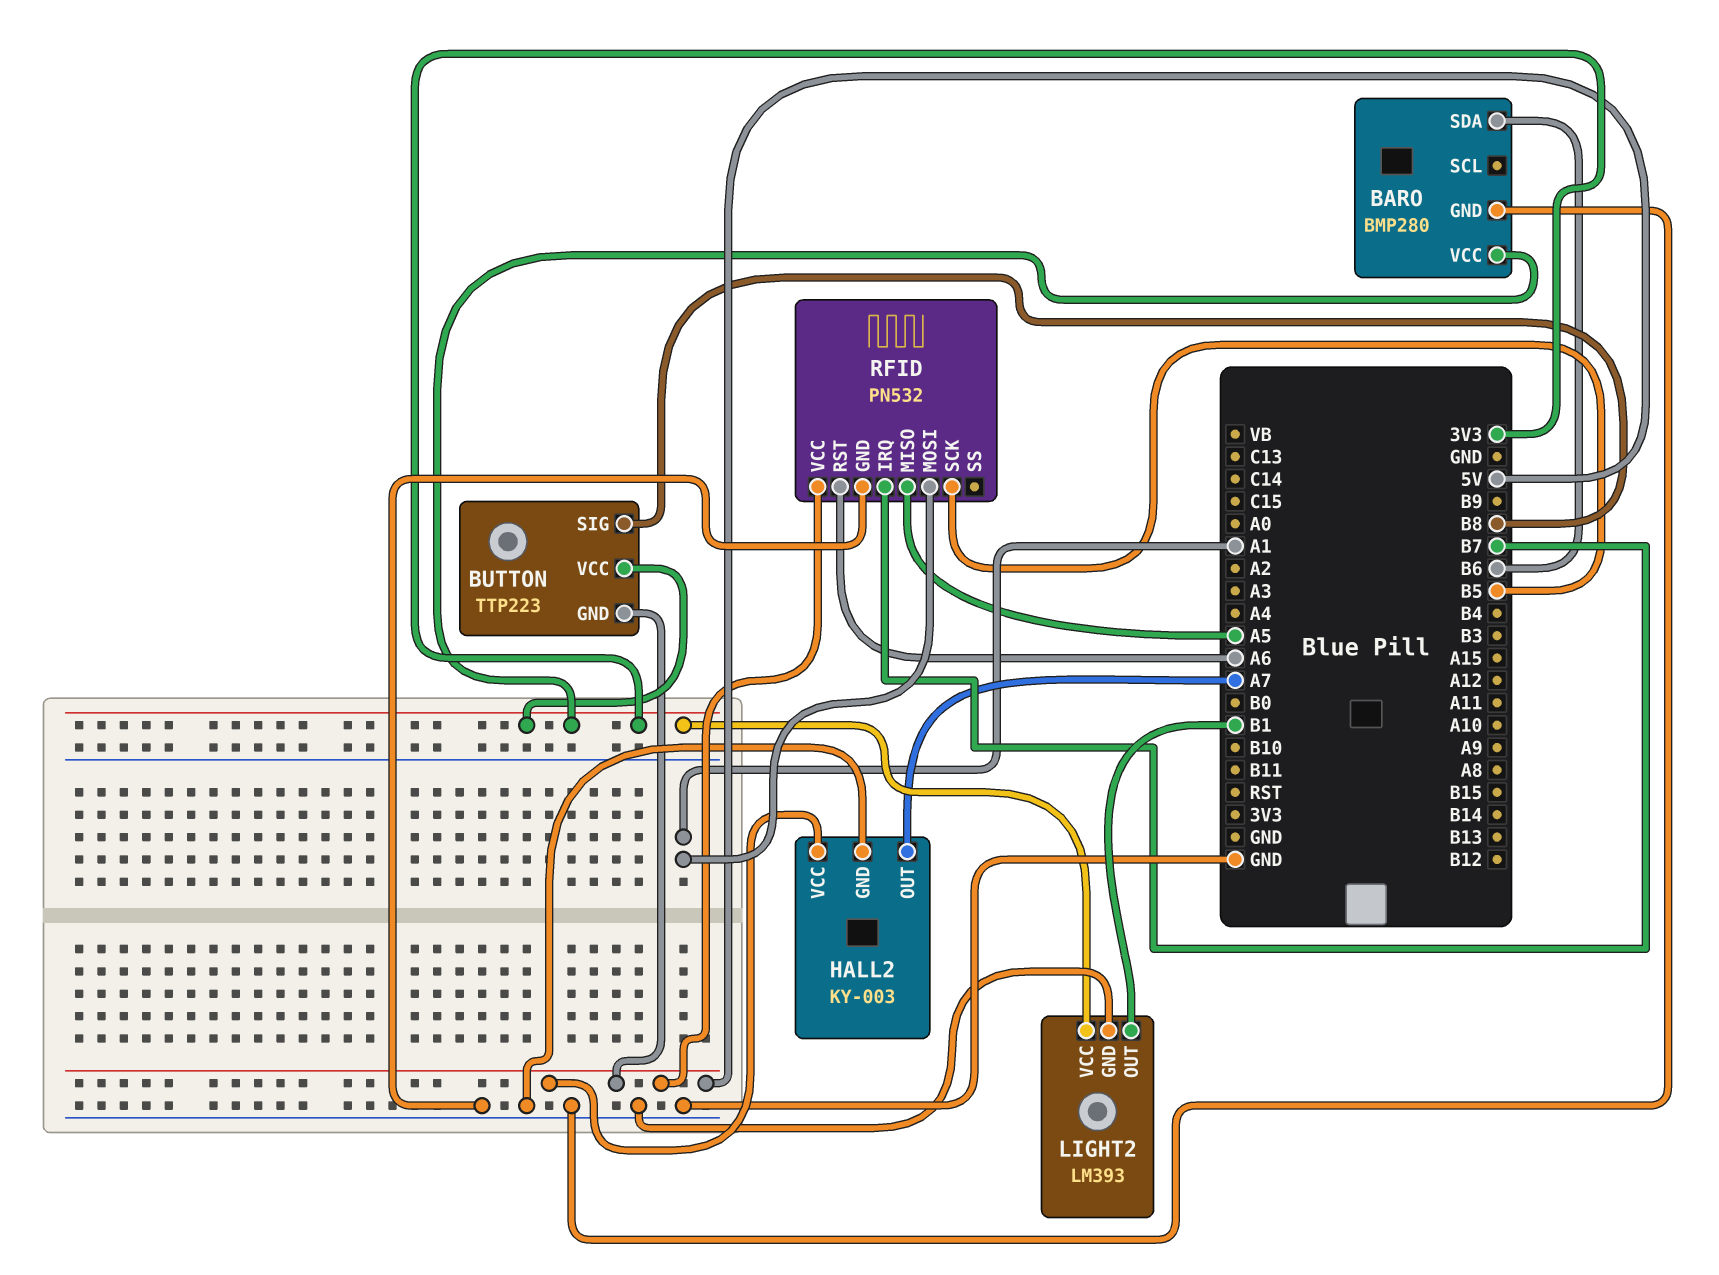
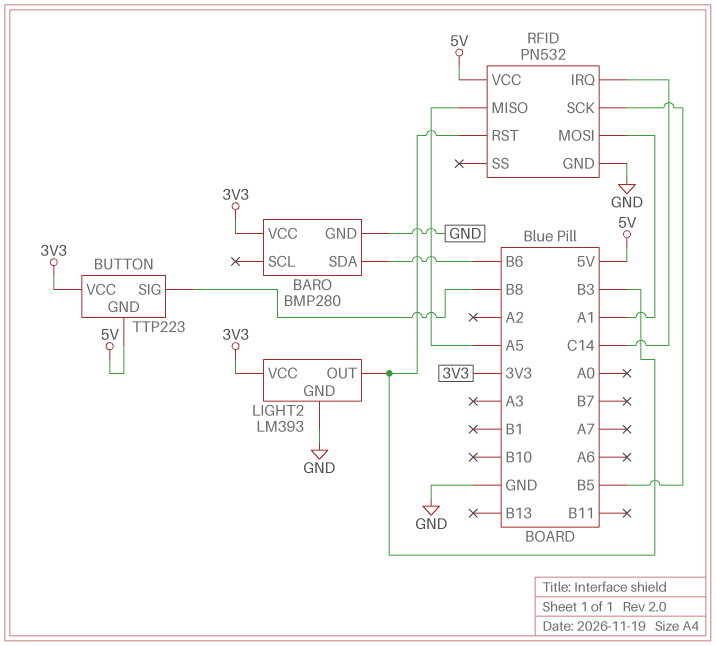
HALL2: KY-003 -> none
HALL2 pin GND: GND -> none
HALL2 pin OUT: A7 -> none
HALL2 pin VCC: 5V -> none
LIGHT2 pin OUT: B1 -> B3
RFID pin IRQ: B7 -> C14
RFID pin RST: A6 -> B3

